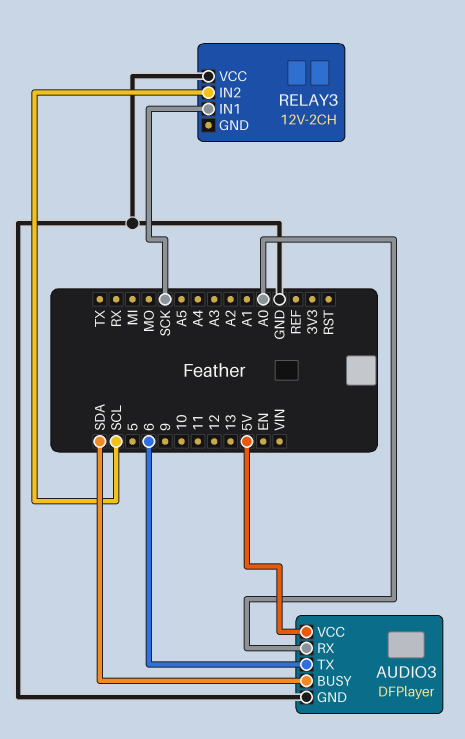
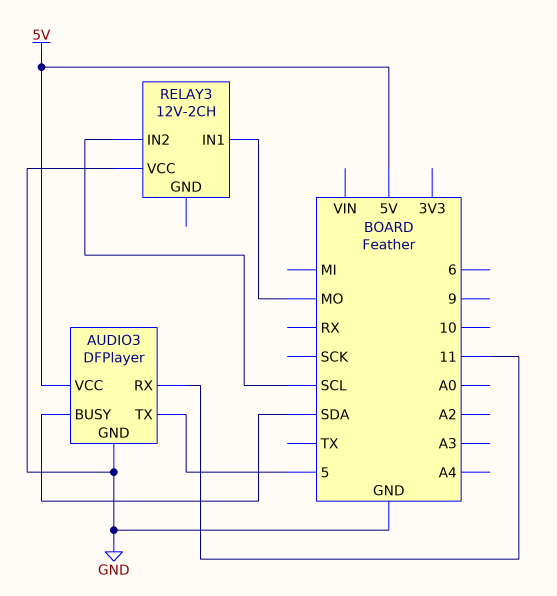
AUDIO3 pin RX: A0 -> 11
AUDIO3 pin TX: 6 -> 5
RELAY3 pin IN1: SCK -> MO

